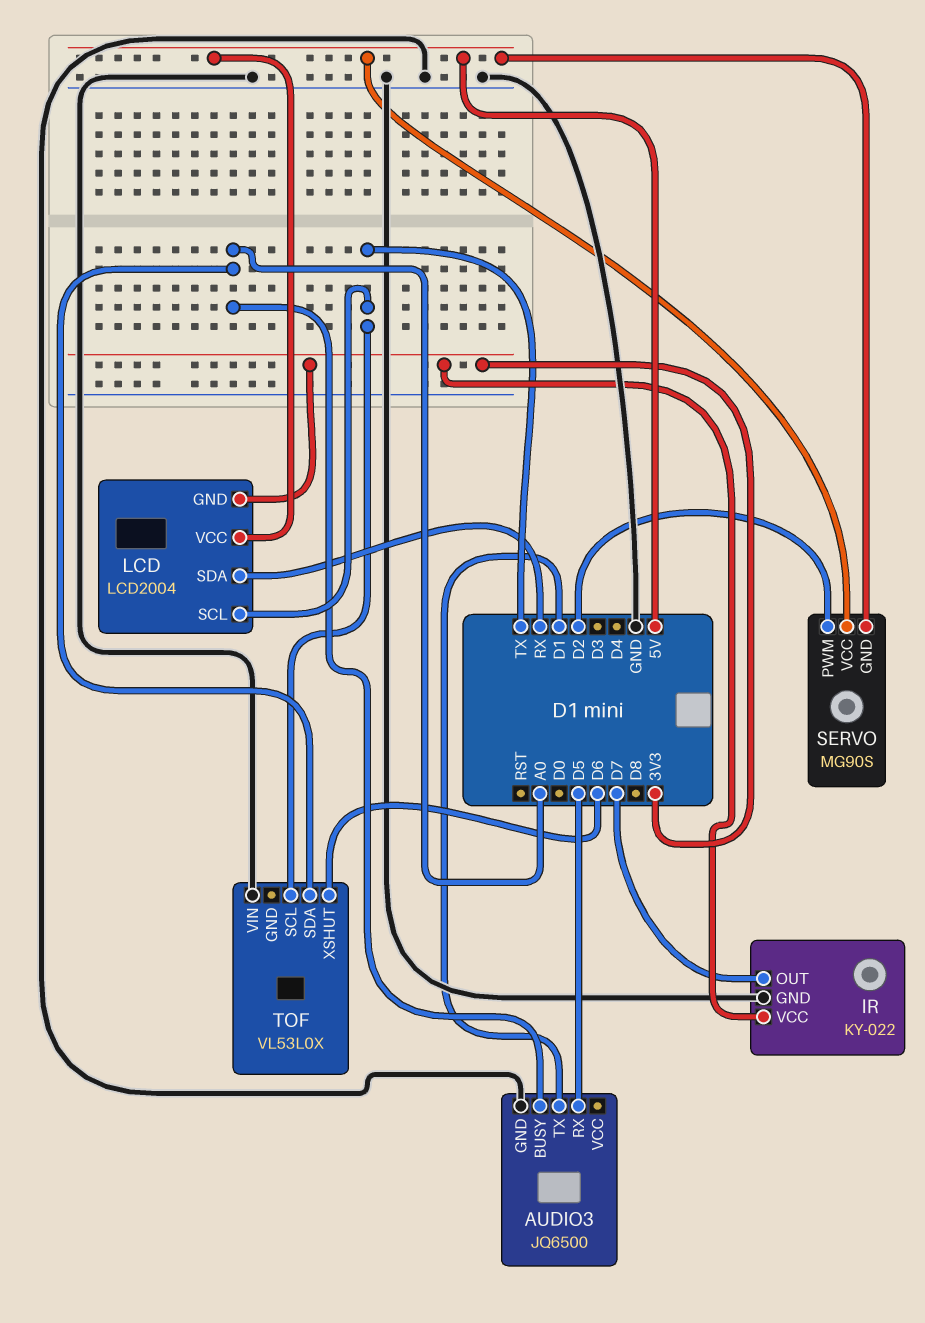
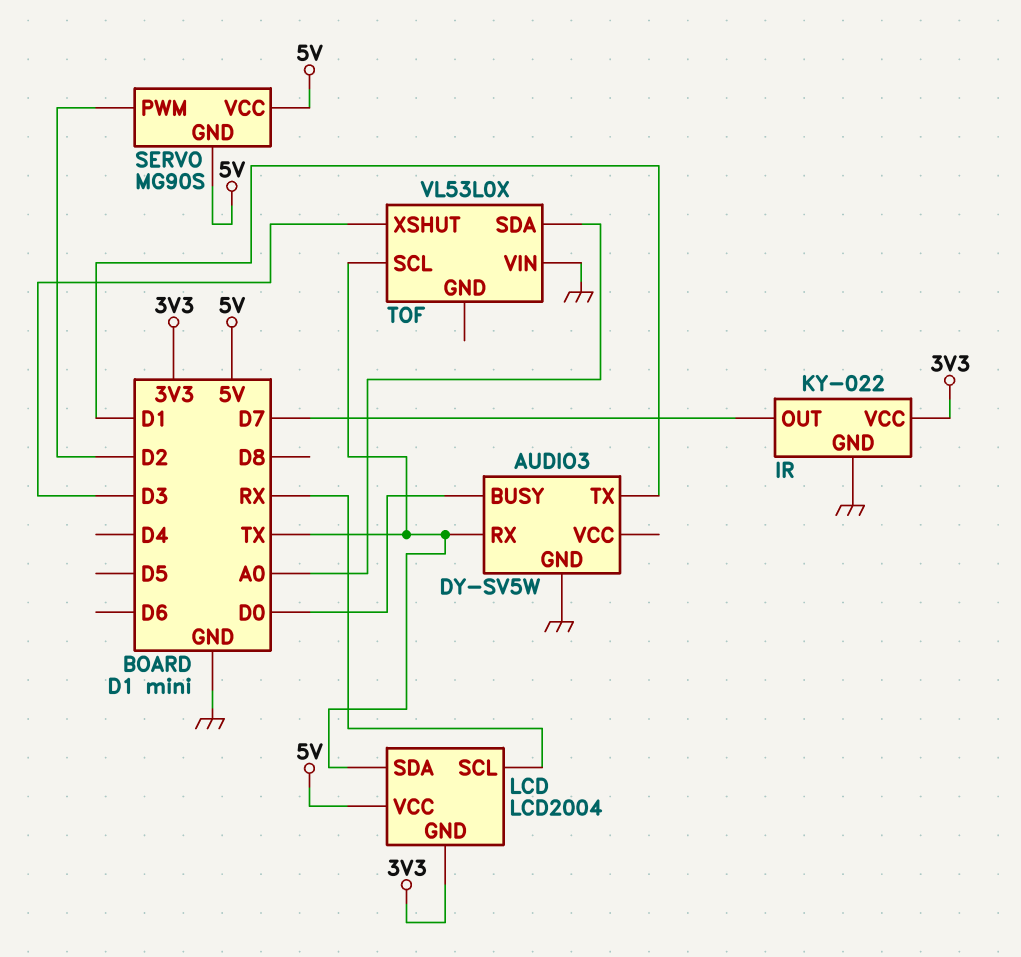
AUDIO3: JQ6500 -> DY-SV5W
AUDIO3 pin BUSY: A0 -> D0
AUDIO3 pin RX: D5 -> TX
LCD pin SCL: TX -> RX
LCD pin SDA: RX -> TX
TOF pin XSHUT: D6 -> D3

